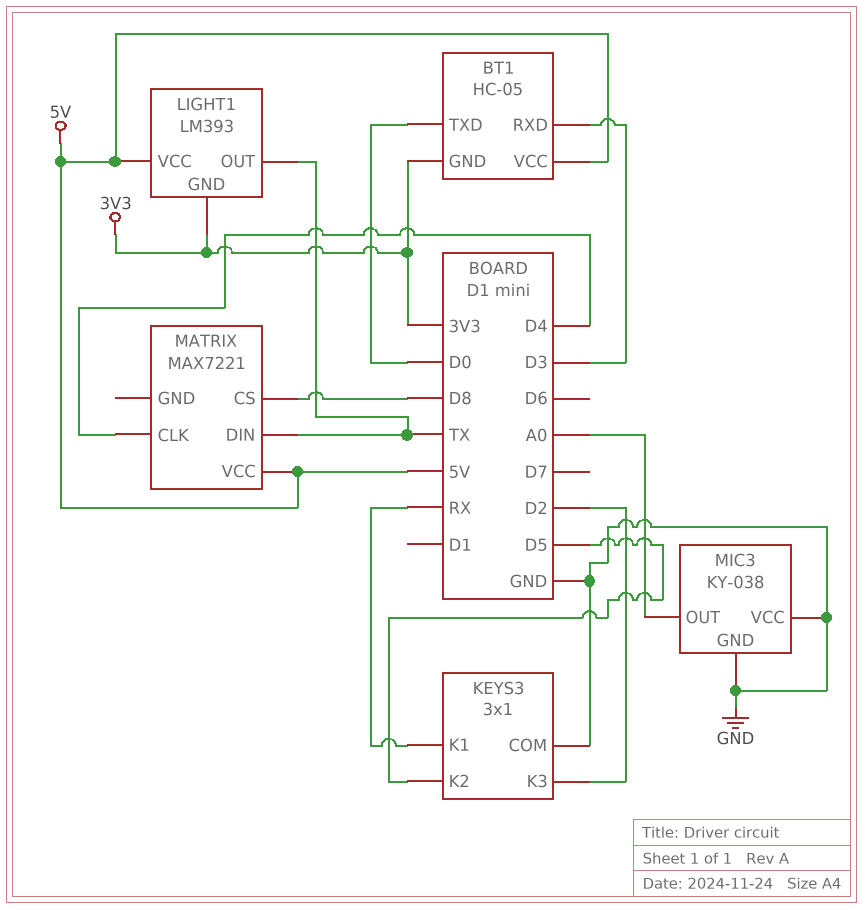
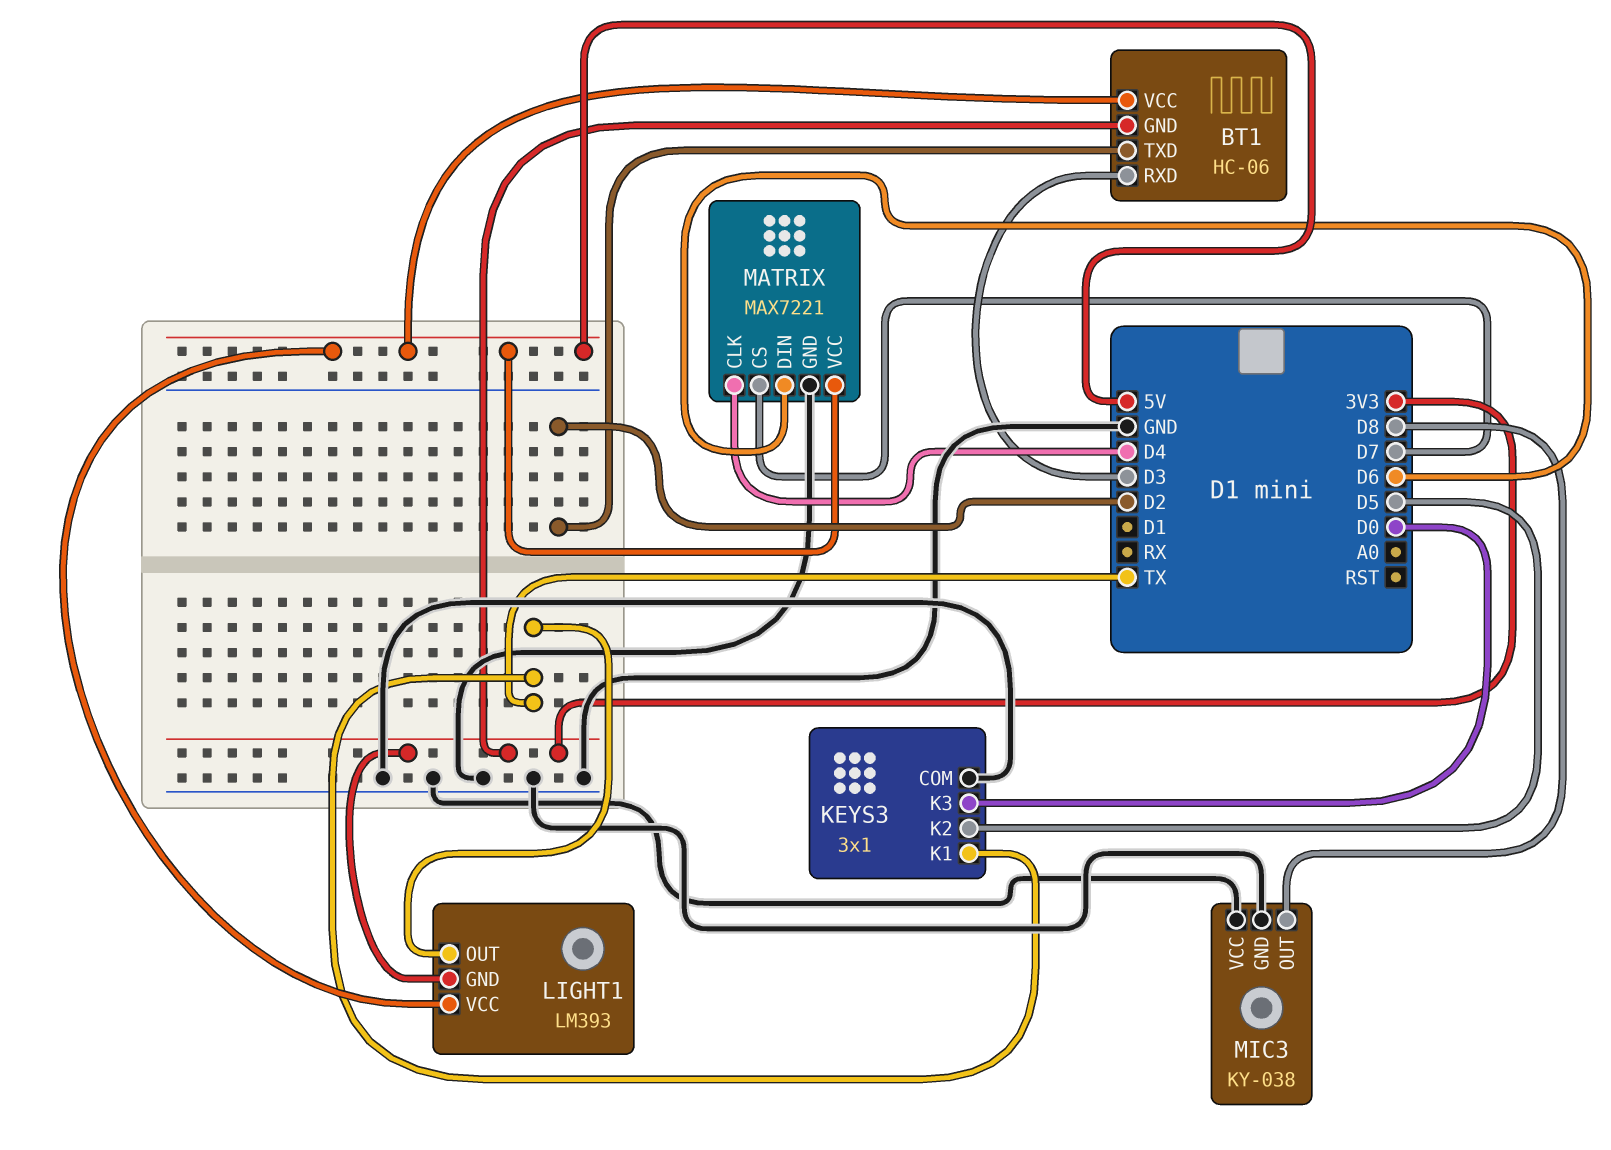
BT1: HC-05 -> HC-06
BT1 pin TXD: D0 -> D2
KEYS3 pin K1: RX -> TX
KEYS3 pin K3: D2 -> D0
MATRIX pin CS: D8 -> D7
MATRIX pin DIN: TX -> D6
MATRIX pin GND: none -> GND
MIC3 pin OUT: A0 -> D8

